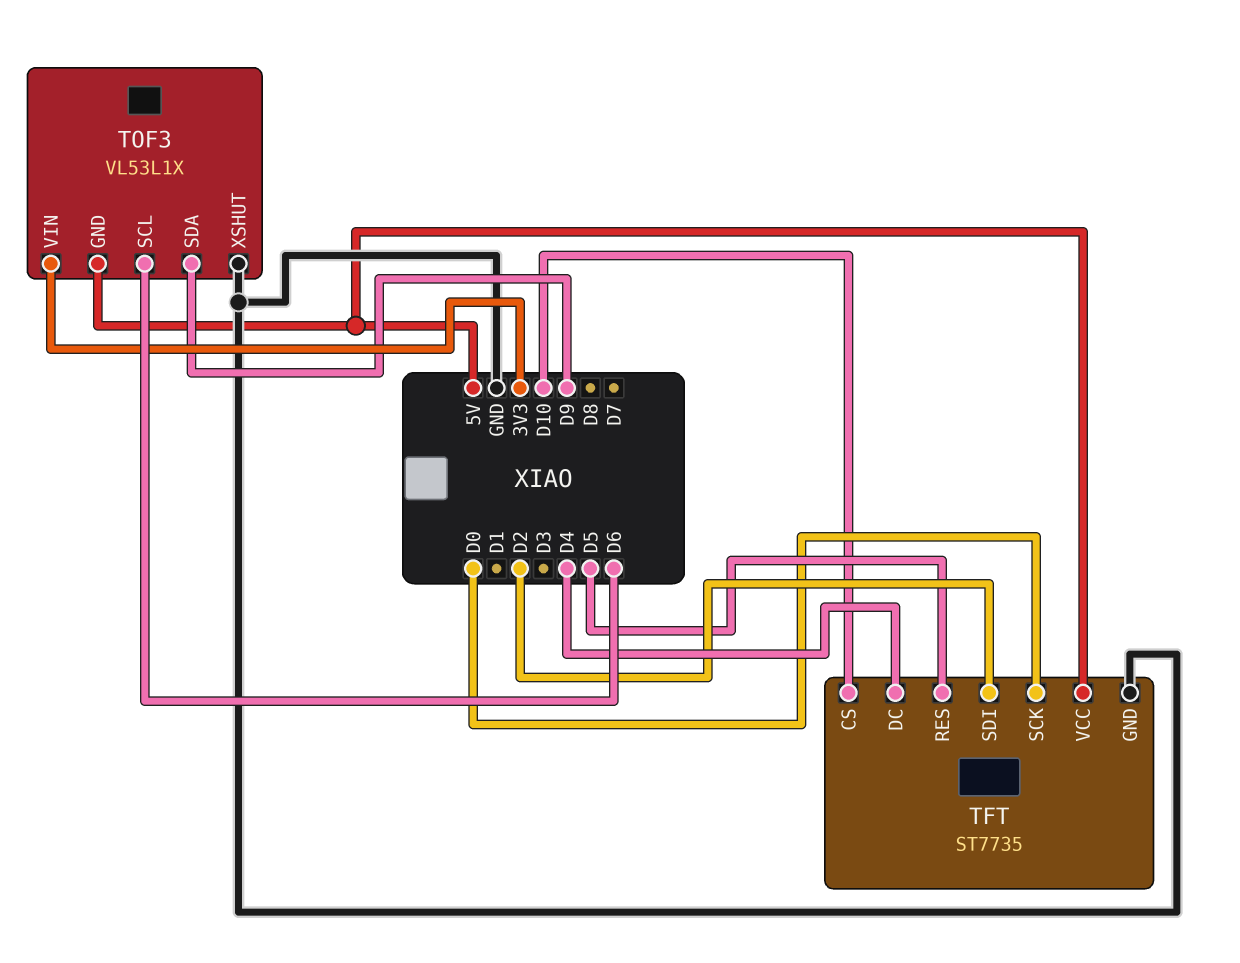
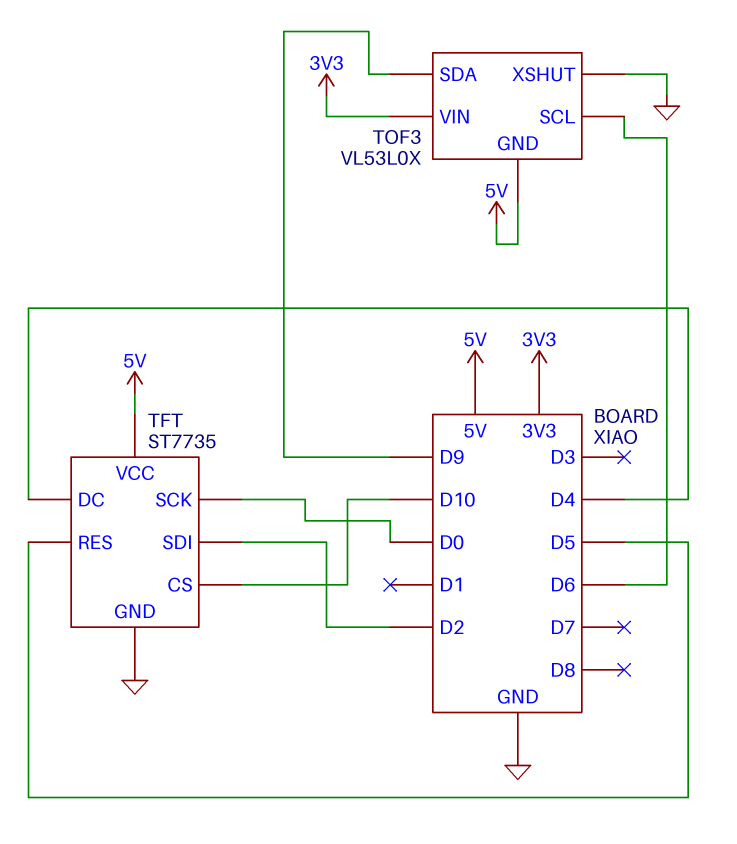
TOF3: VL53L1X -> VL53L0X

